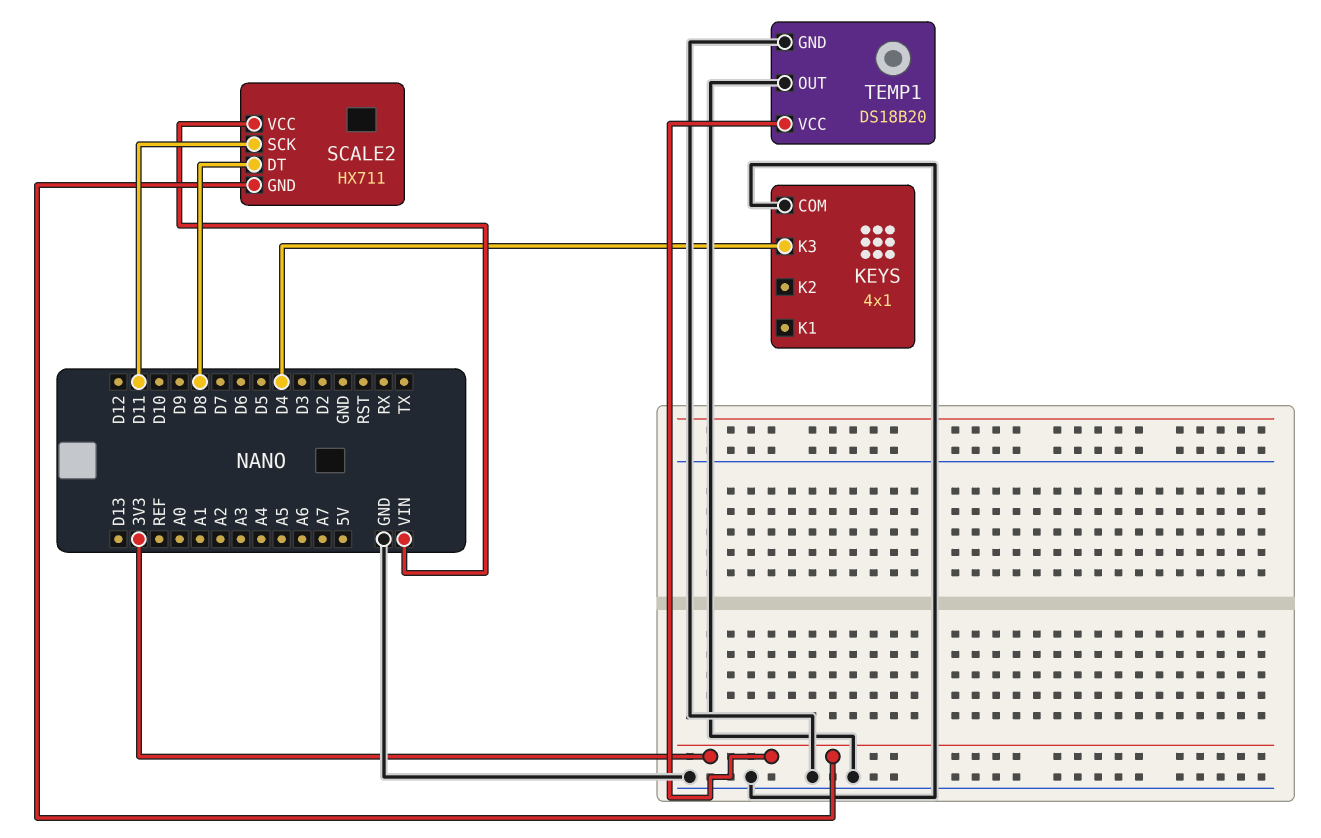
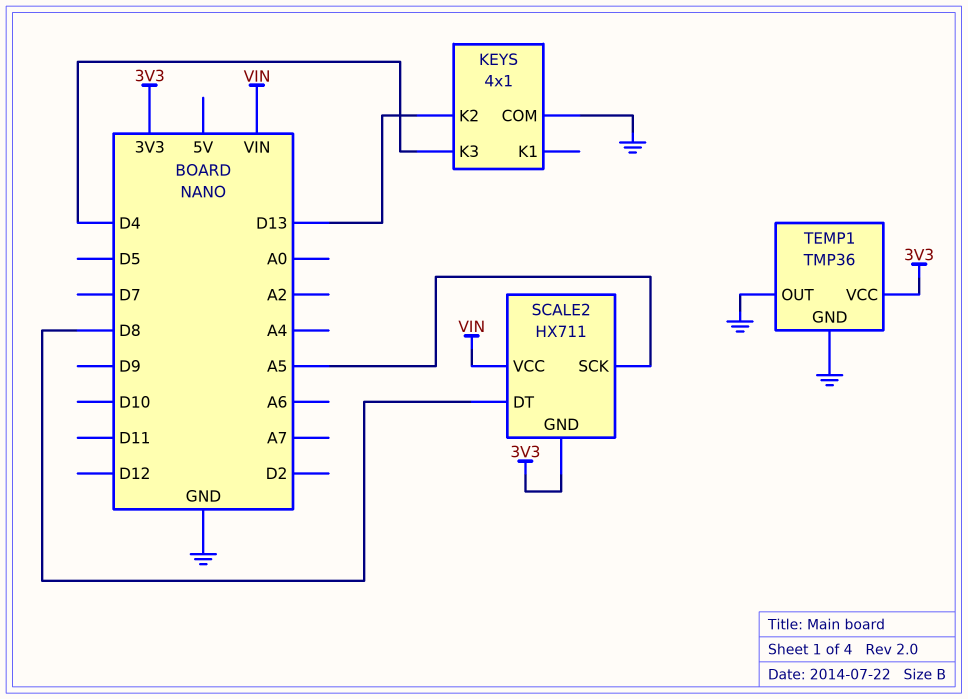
KEYS pin K2: none -> D13
SCALE2 pin SCK: D11 -> A5
TEMP1: DS18B20 -> TMP36

